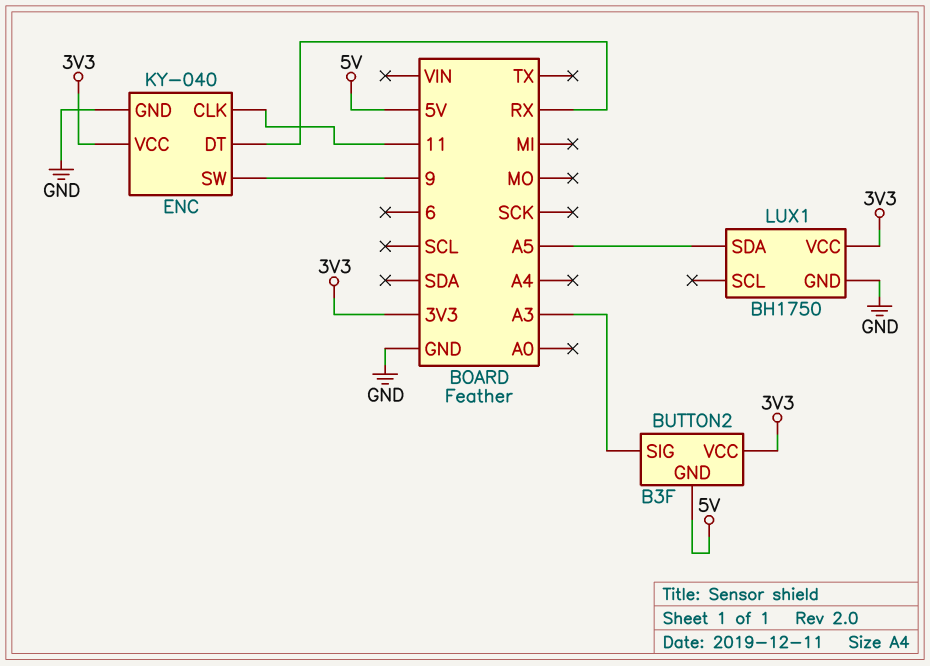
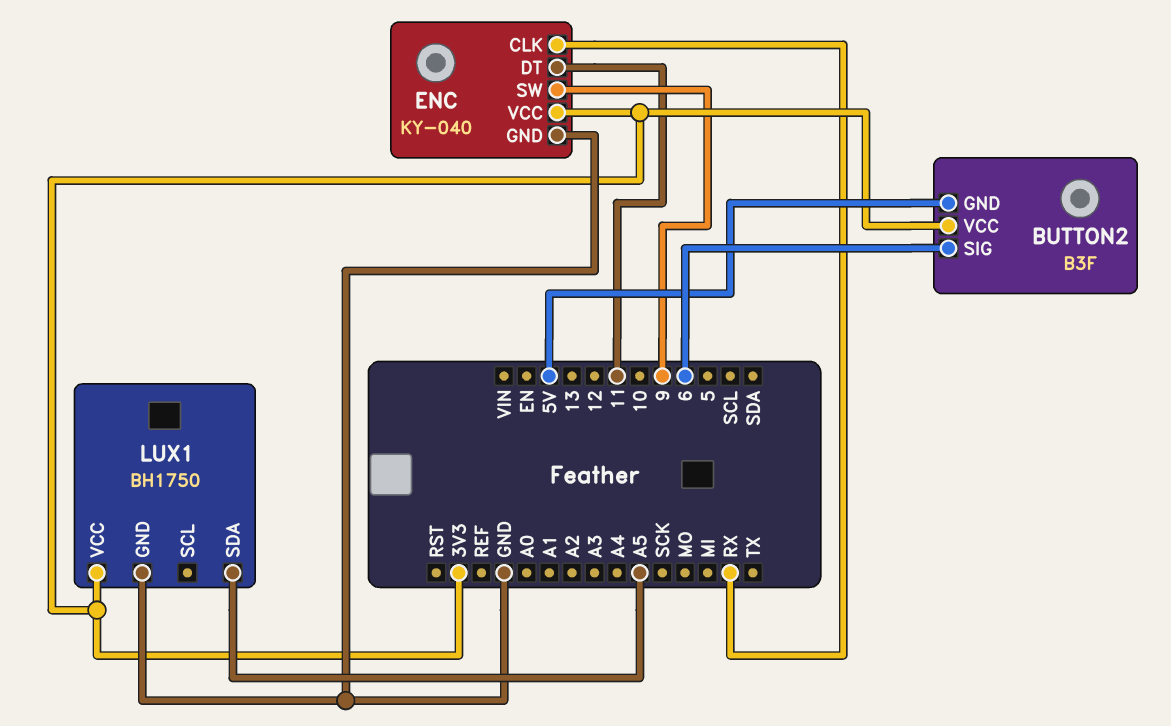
BUTTON2 pin SIG: A3 -> 6
ENC pin CLK: 11 -> RX
ENC pin DT: RX -> 11

